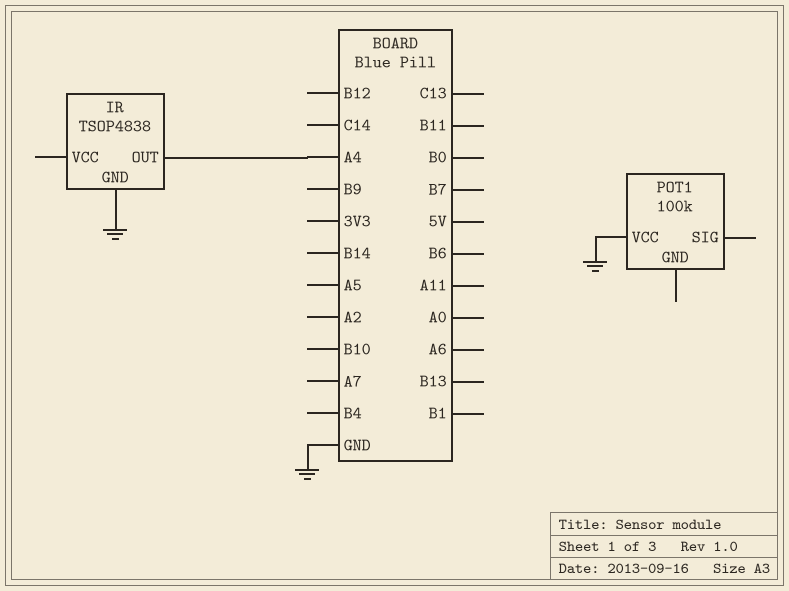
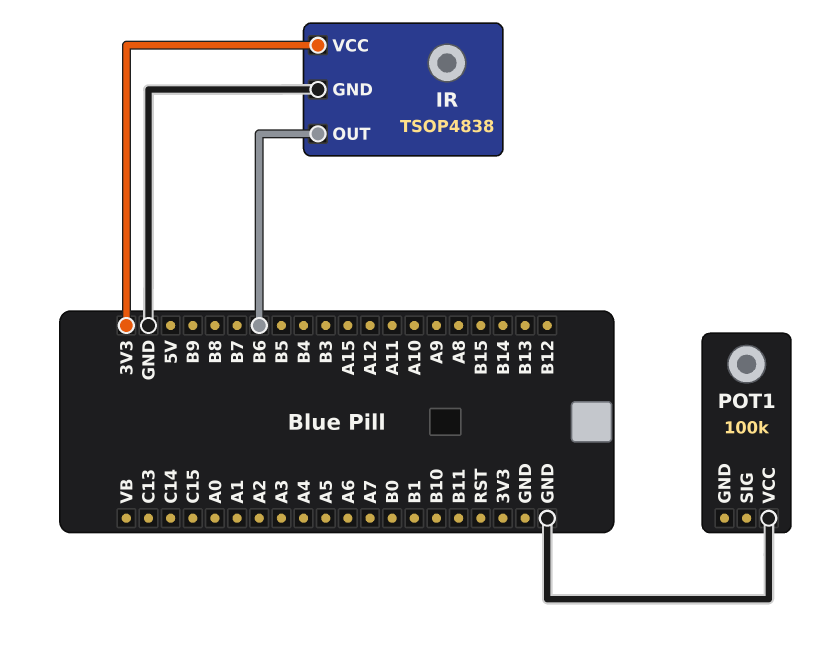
IR pin OUT: A4 -> B6
IR pin VCC: none -> 3V3

